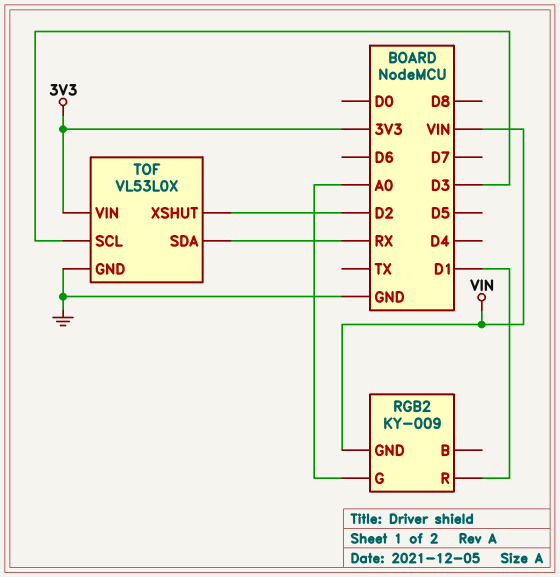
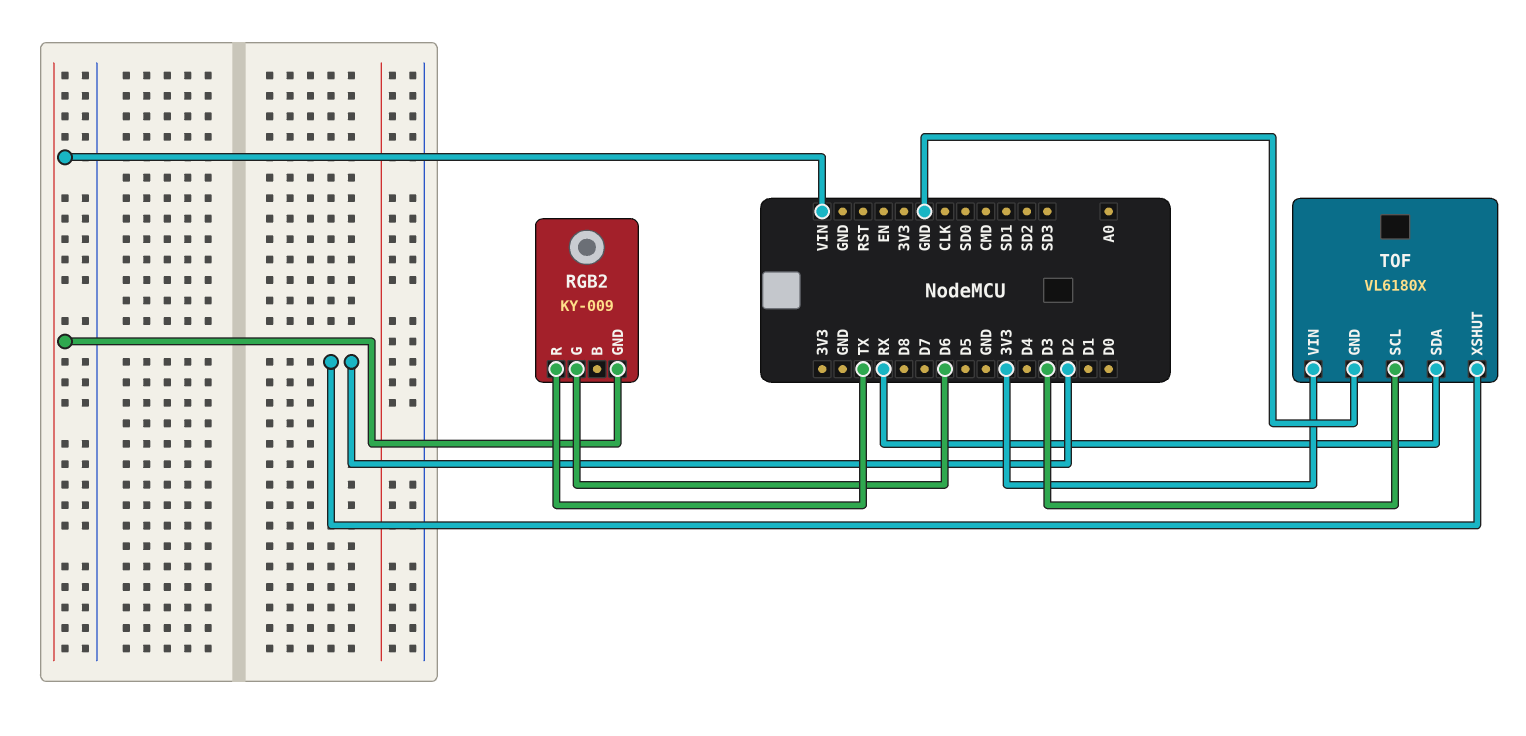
RGB2 pin G: A0 -> D6
RGB2 pin R: D1 -> TX
TOF: VL53L0X -> VL6180X

